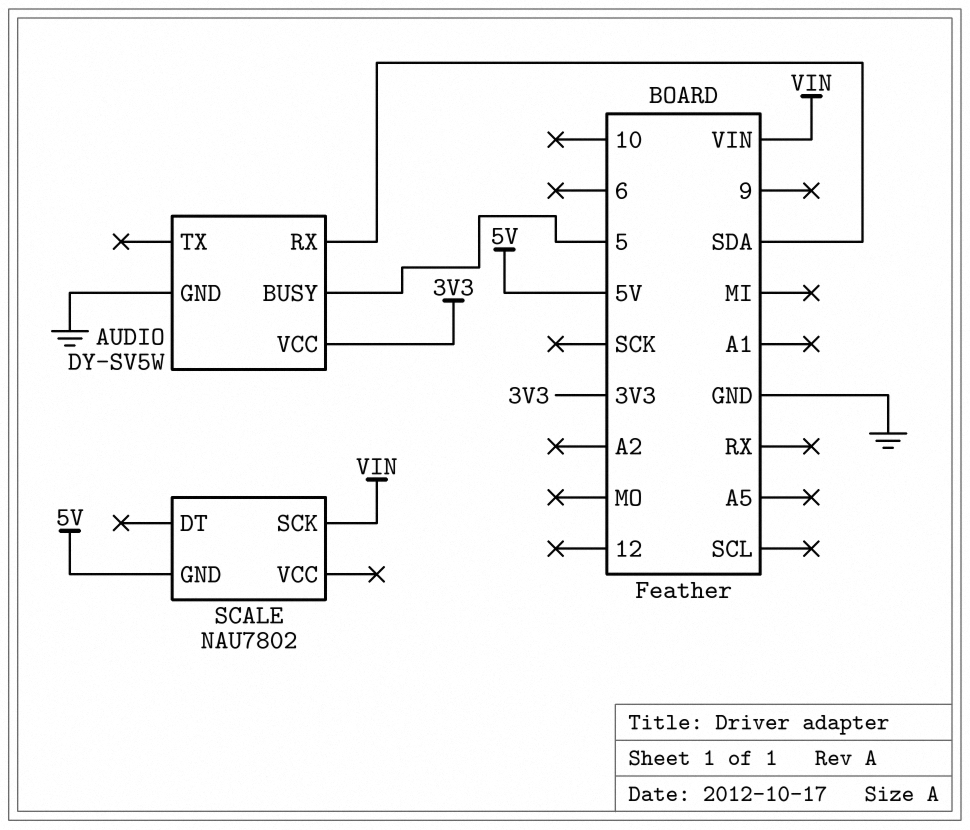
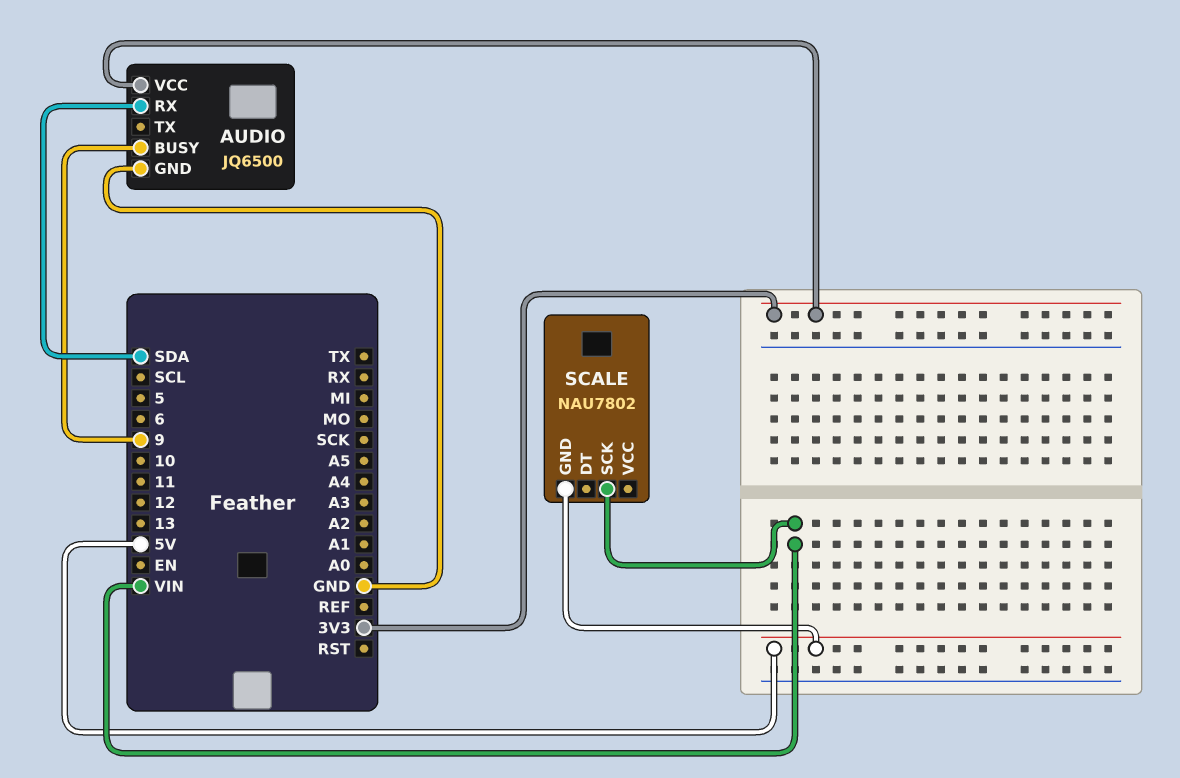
AUDIO: DY-SV5W -> JQ6500
AUDIO pin BUSY: 5 -> 9

